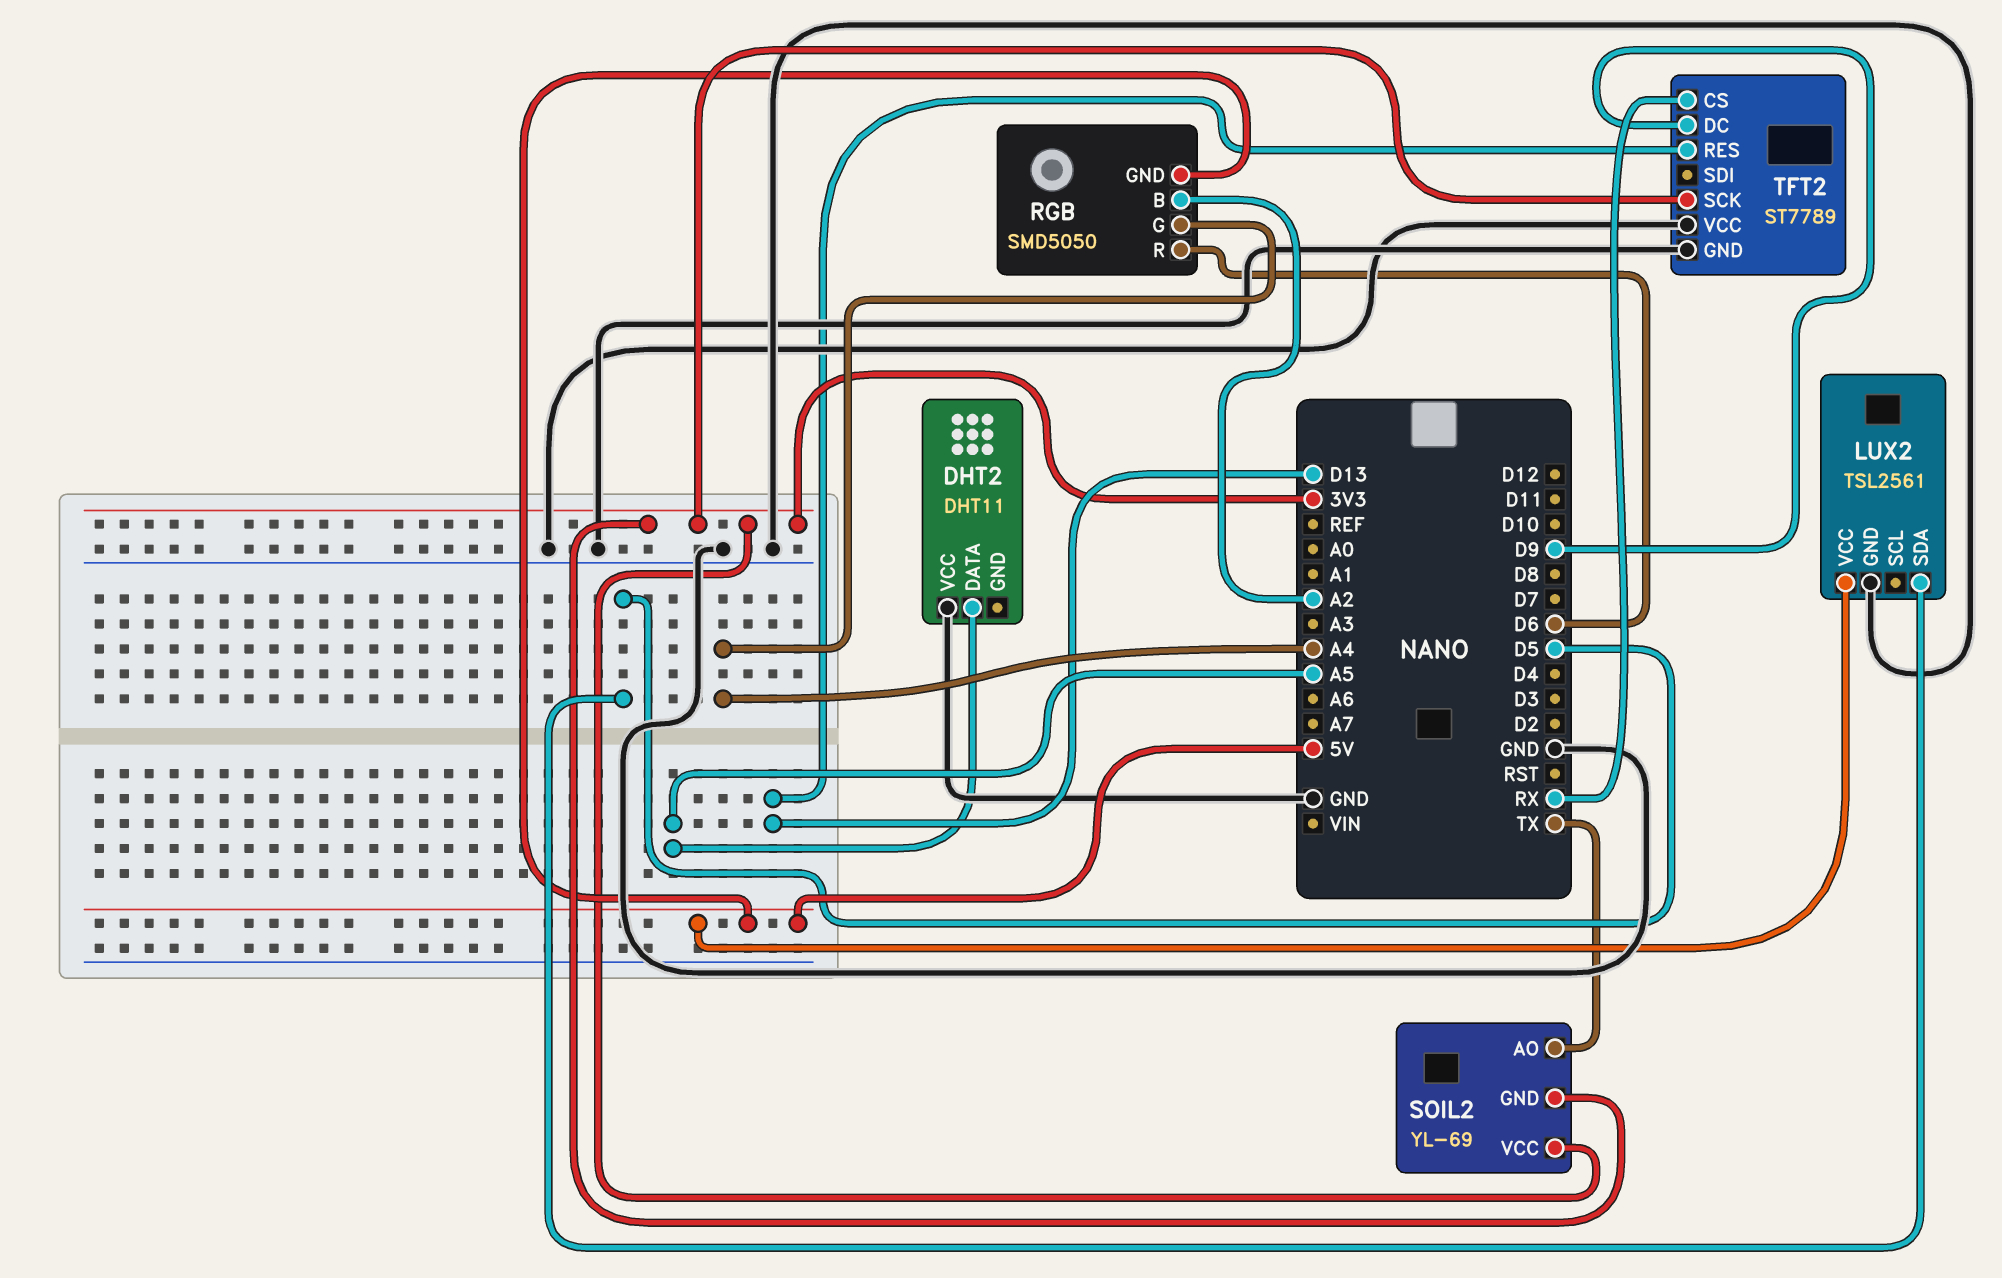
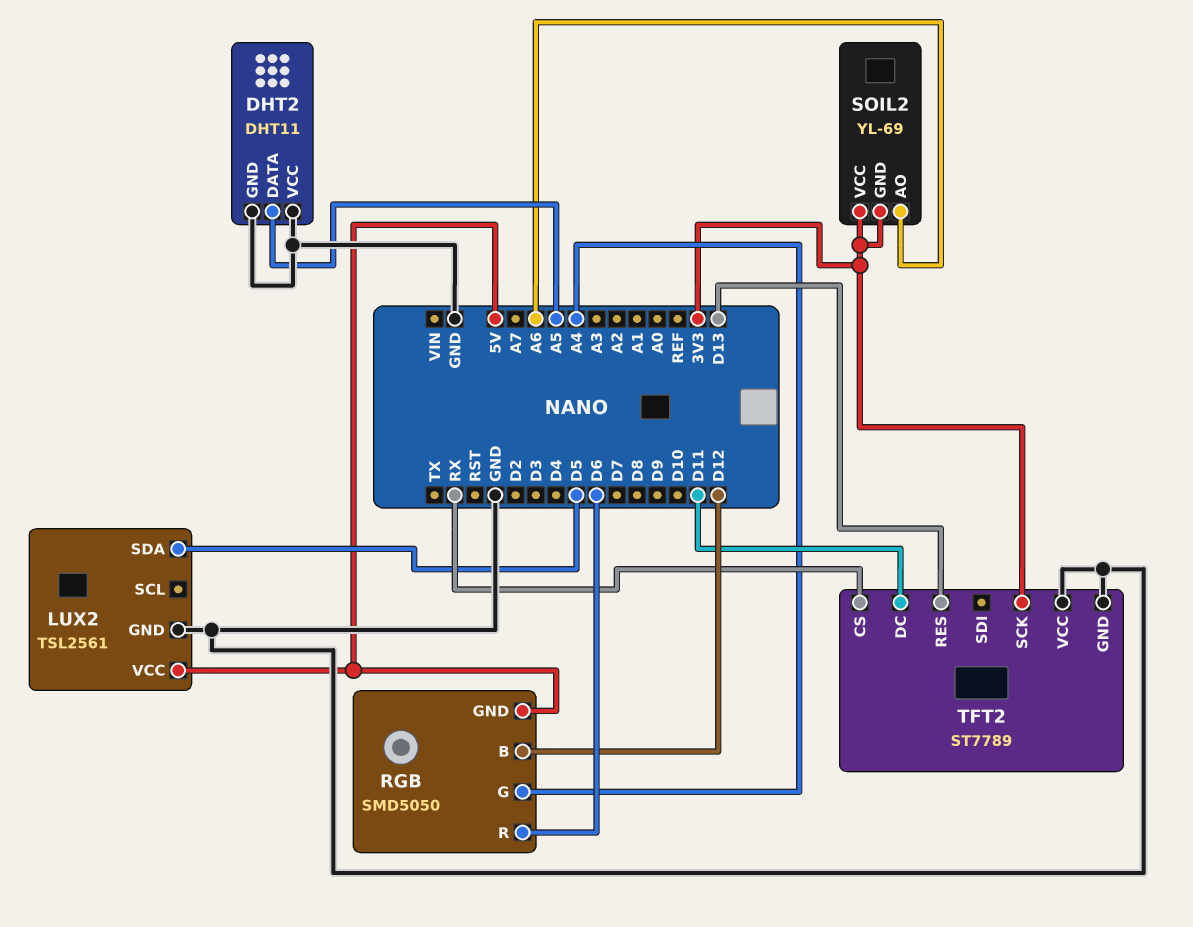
DHT2 pin GND: none -> GND
RGB pin B: A2 -> D12
SOIL2 pin AO: TX -> A6
TFT2 pin DC: D9 -> D11

